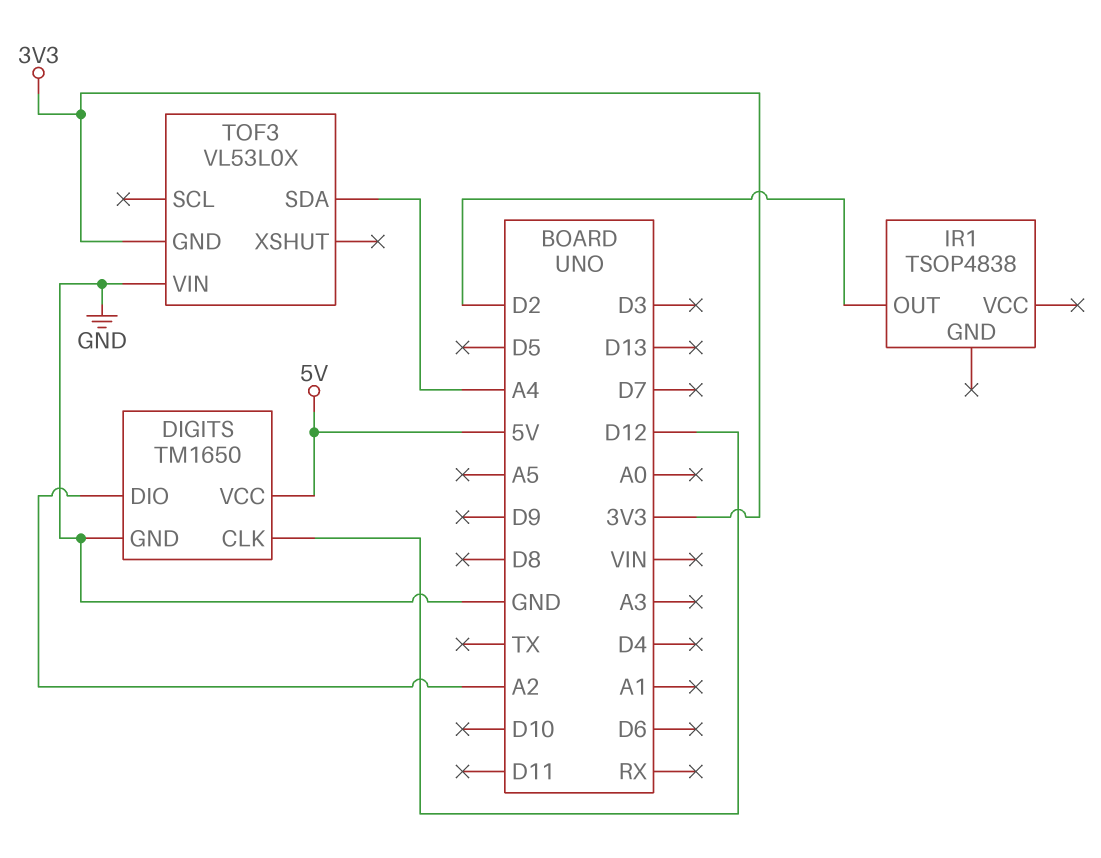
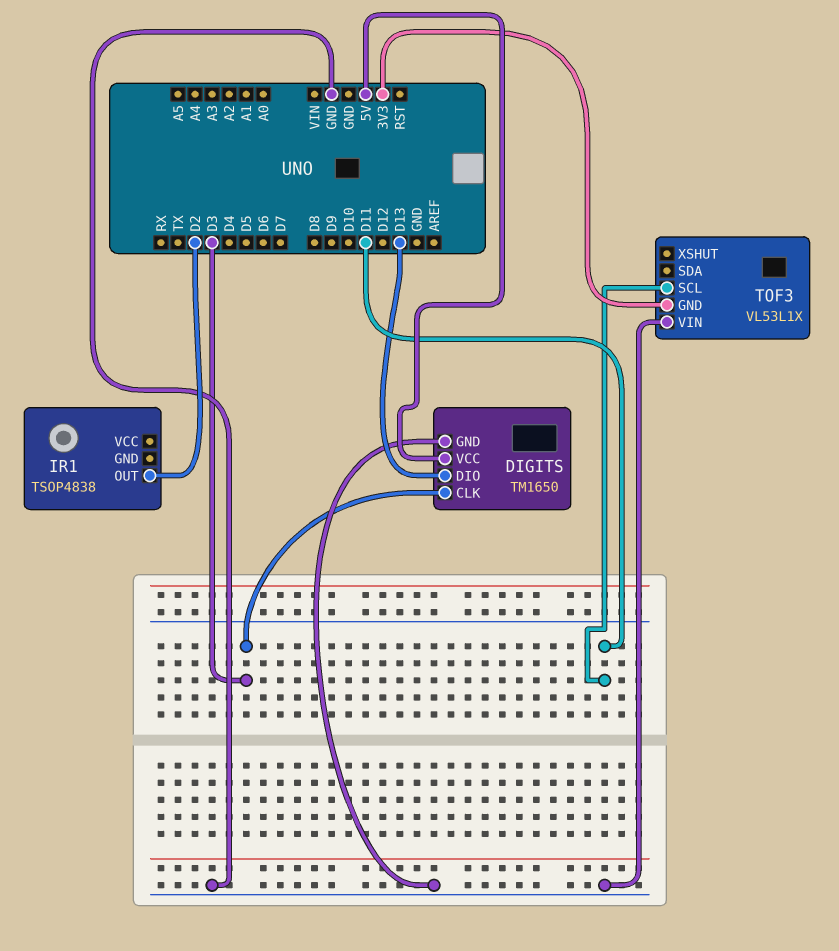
DIGITS pin CLK: D12 -> D3
DIGITS pin DIO: A2 -> D13
TOF3: VL53L0X -> VL53L1X
TOF3 pin SCL: none -> D11
TOF3 pin SDA: A4 -> none

